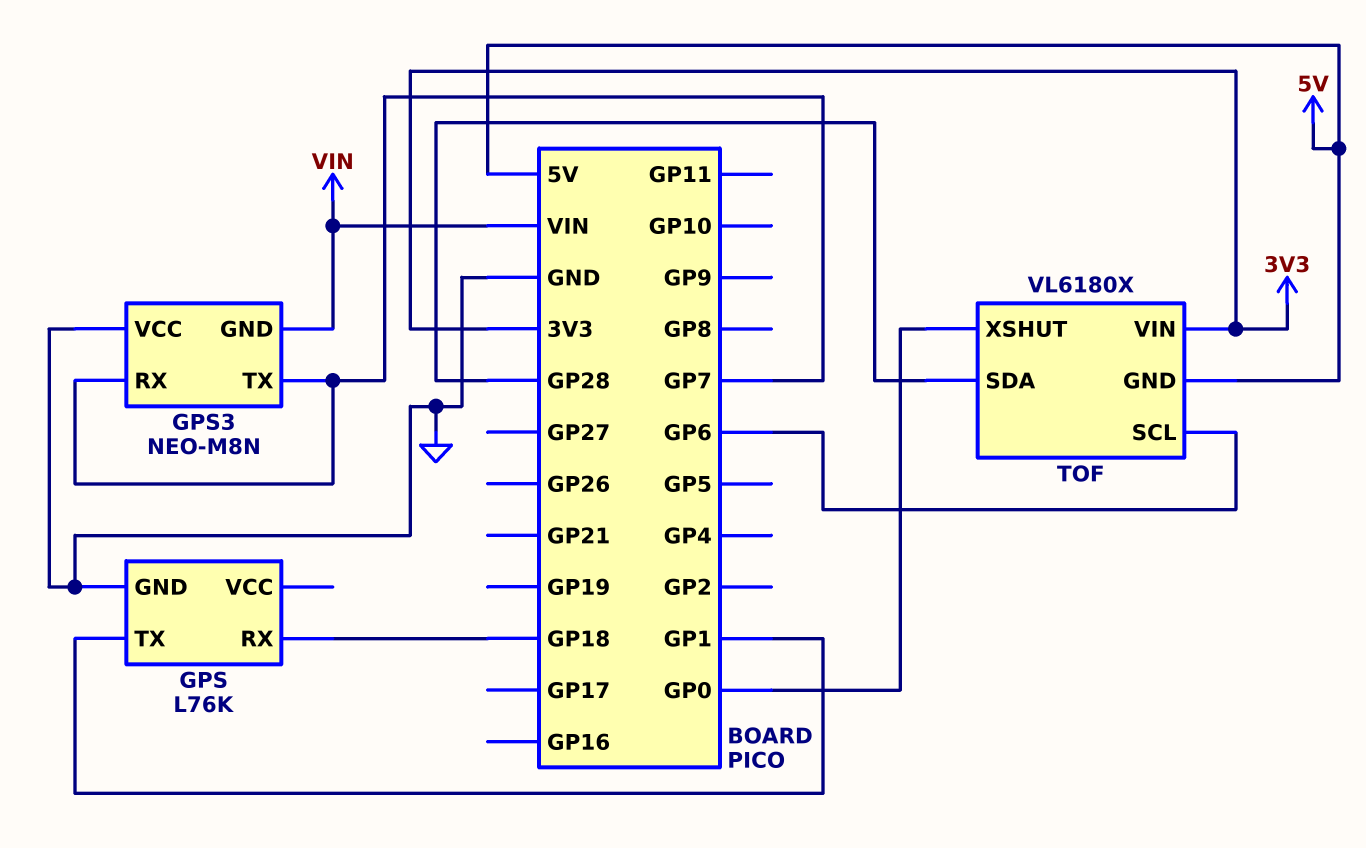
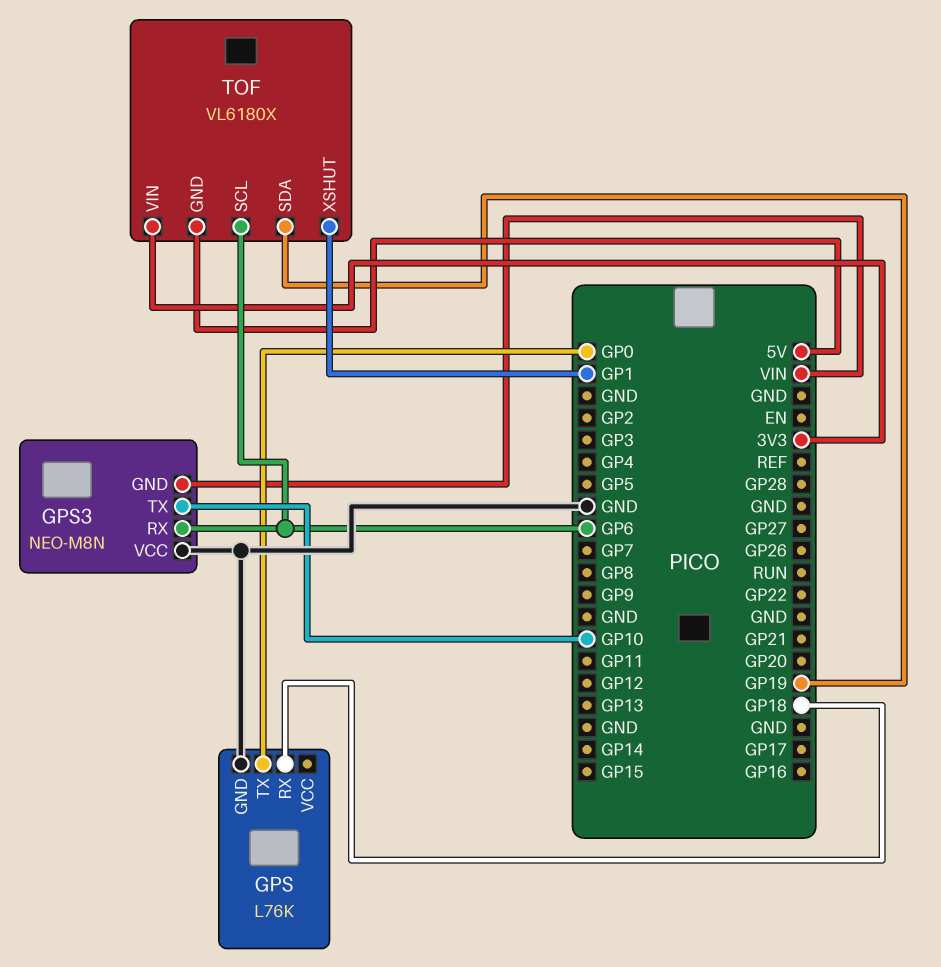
GPS pin TX: GP1 -> GP0
GPS3 pin RX: GP7 -> GP6
GPS3 pin TX: GP7 -> GP10
TOF pin SDA: GP28 -> GP19
TOF pin XSHUT: GP0 -> GP1

